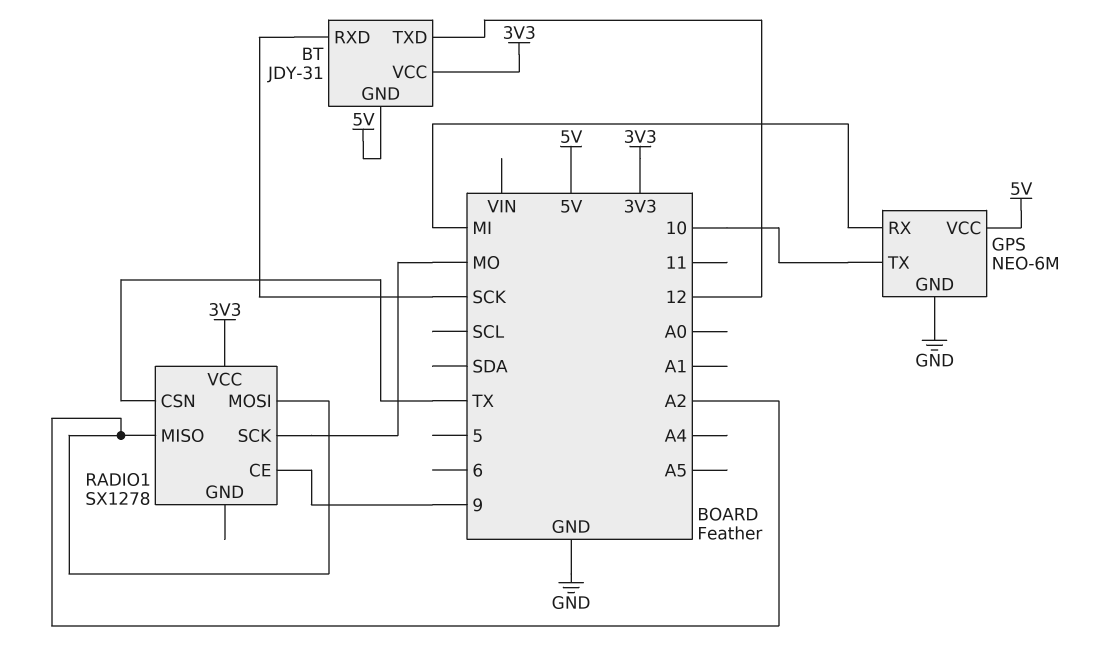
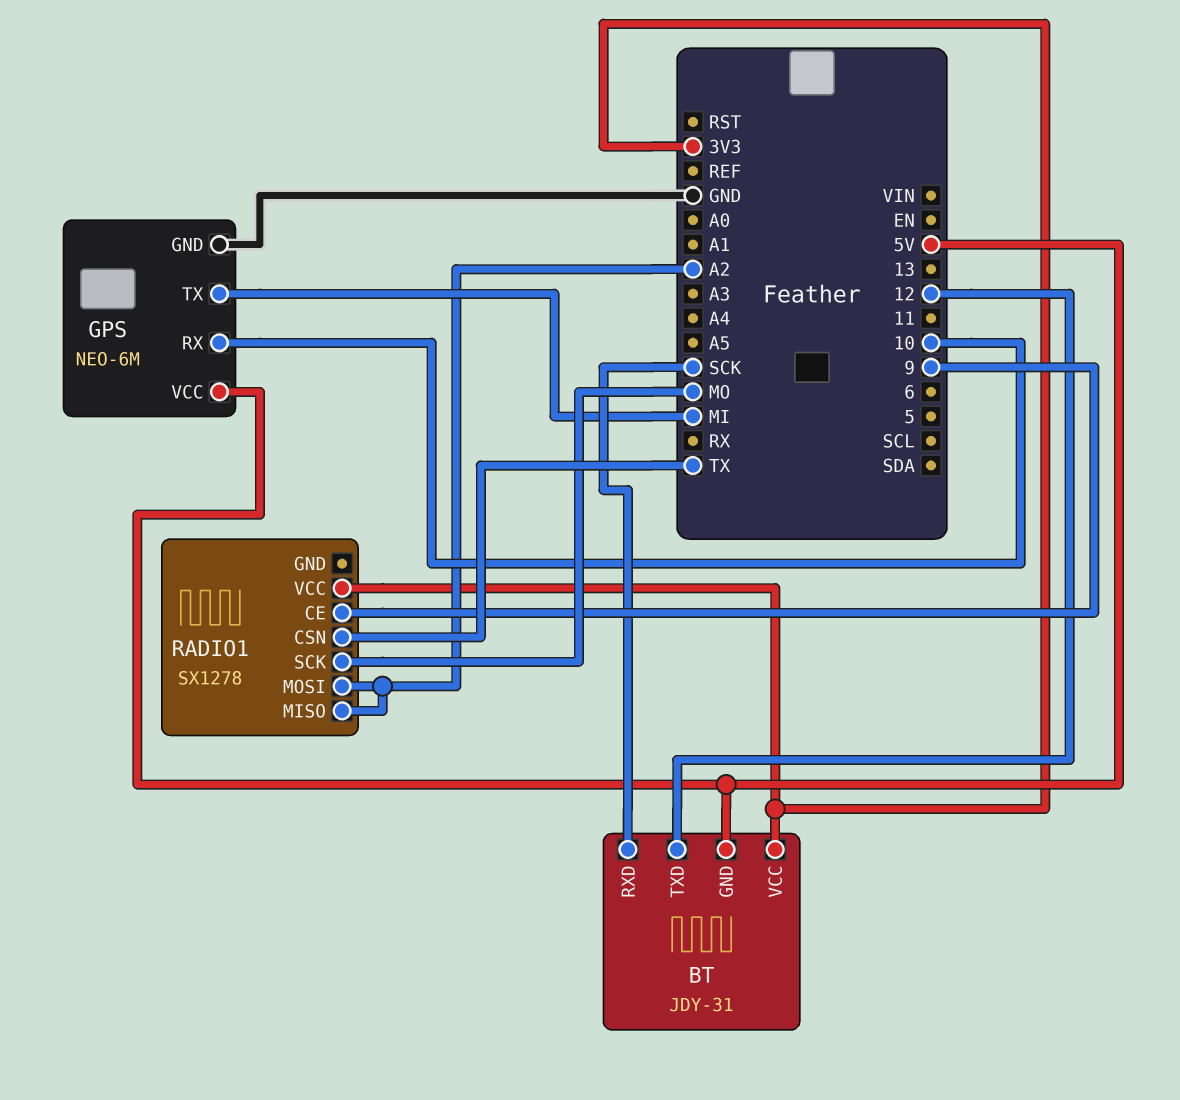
GPS pin RX: MI -> 10
GPS pin TX: 10 -> MI

